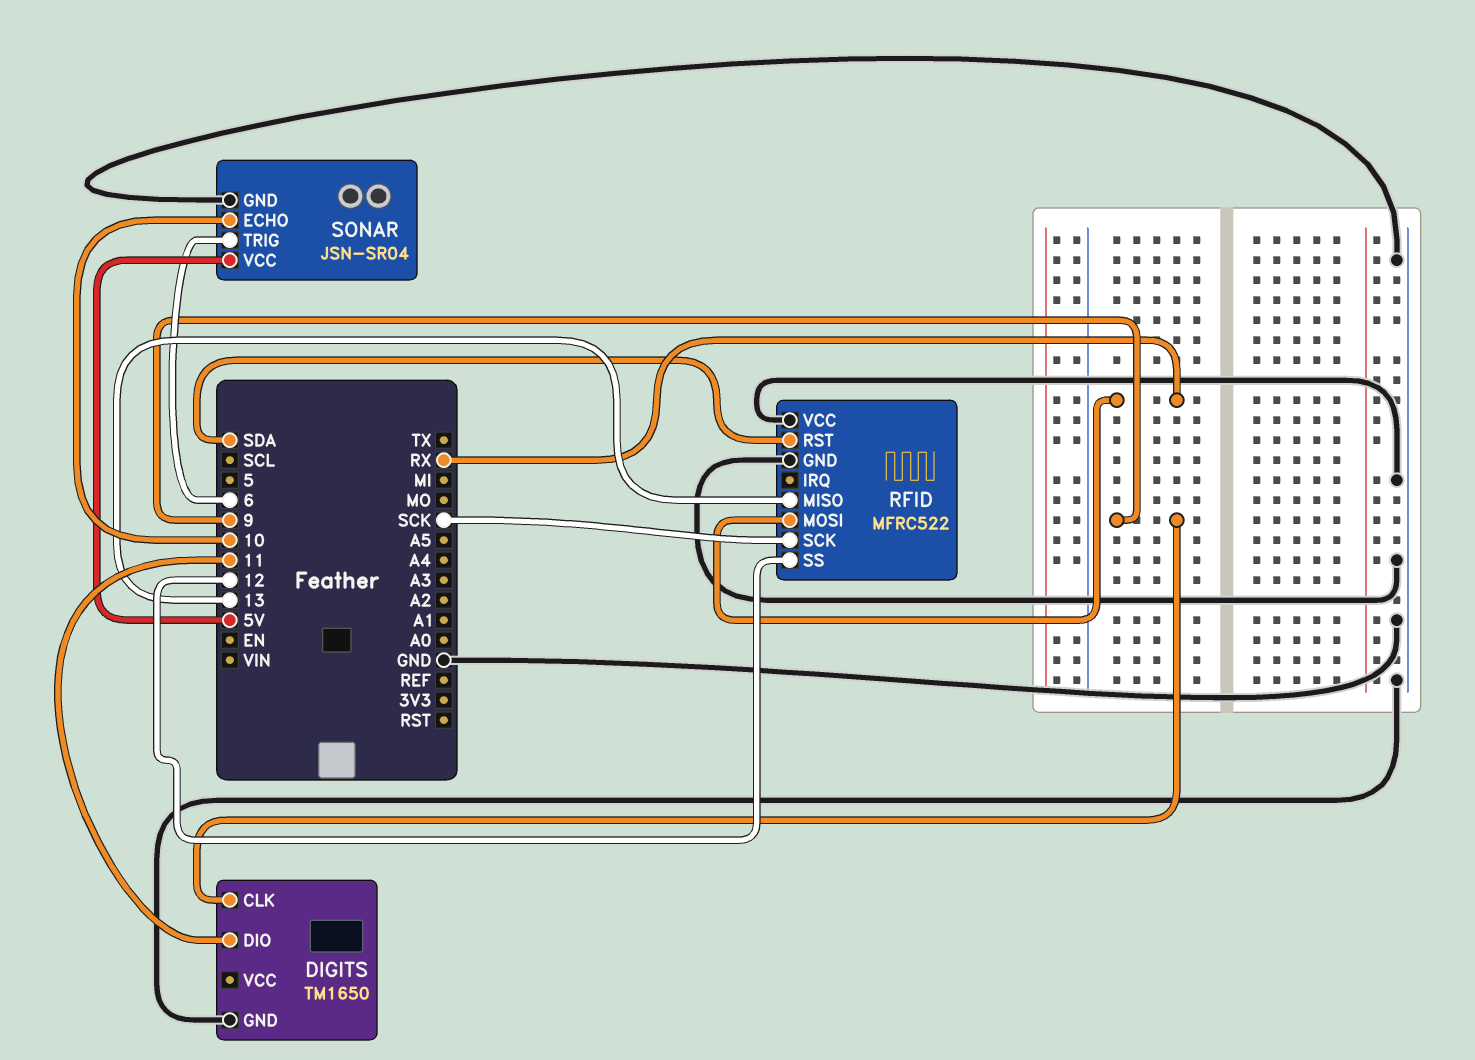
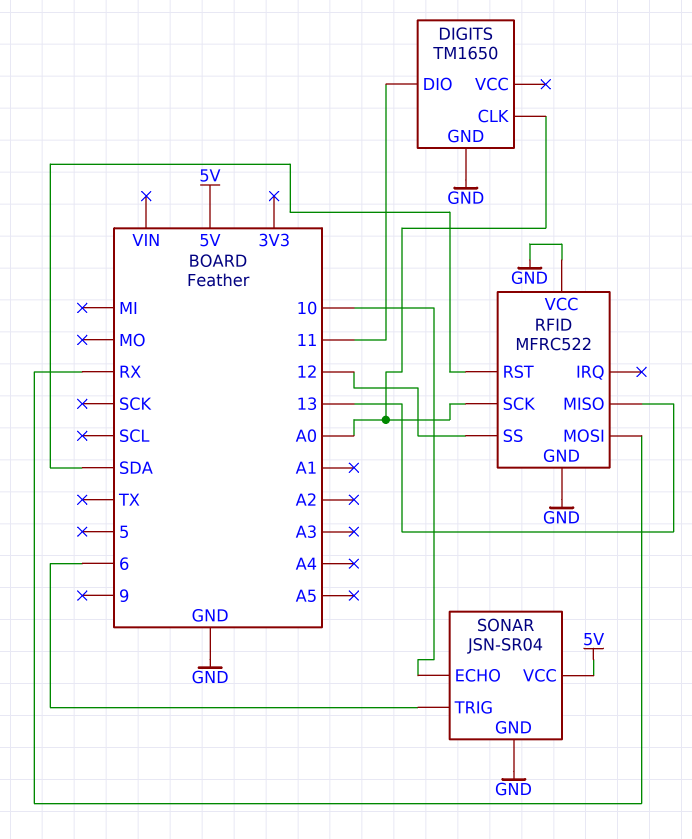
DIGITS pin CLK: 9 -> A0
RFID pin SCK: SCK -> A0

